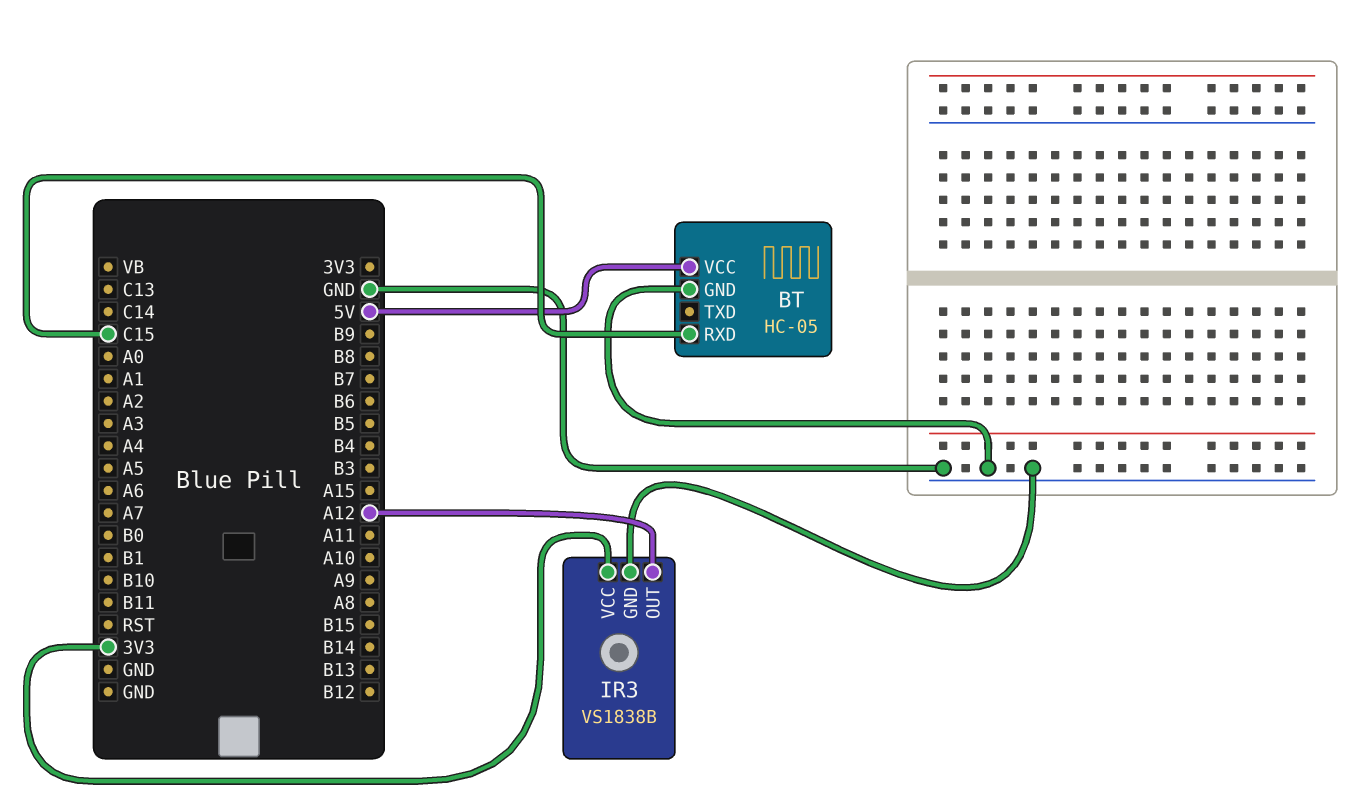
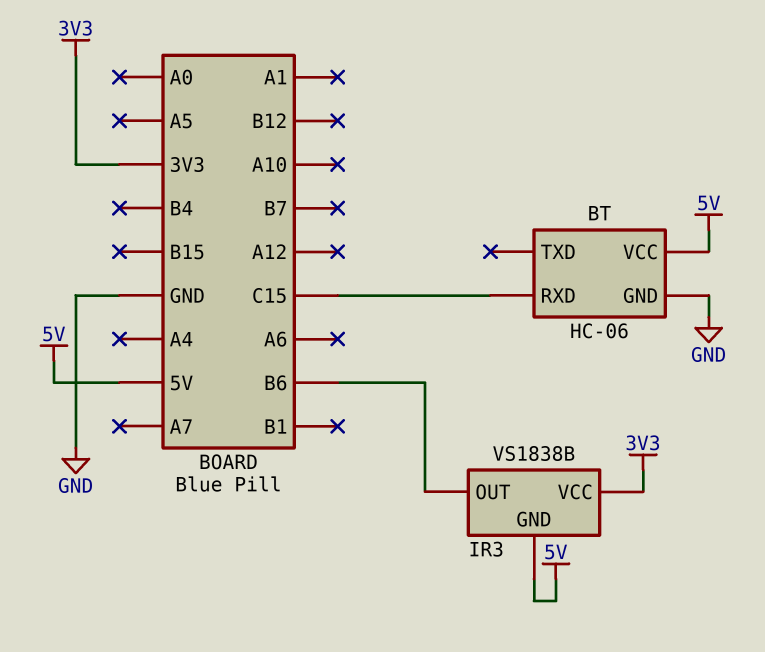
BT: HC-05 -> HC-06
IR3 pin GND: GND -> 5V
IR3 pin OUT: A12 -> B6

